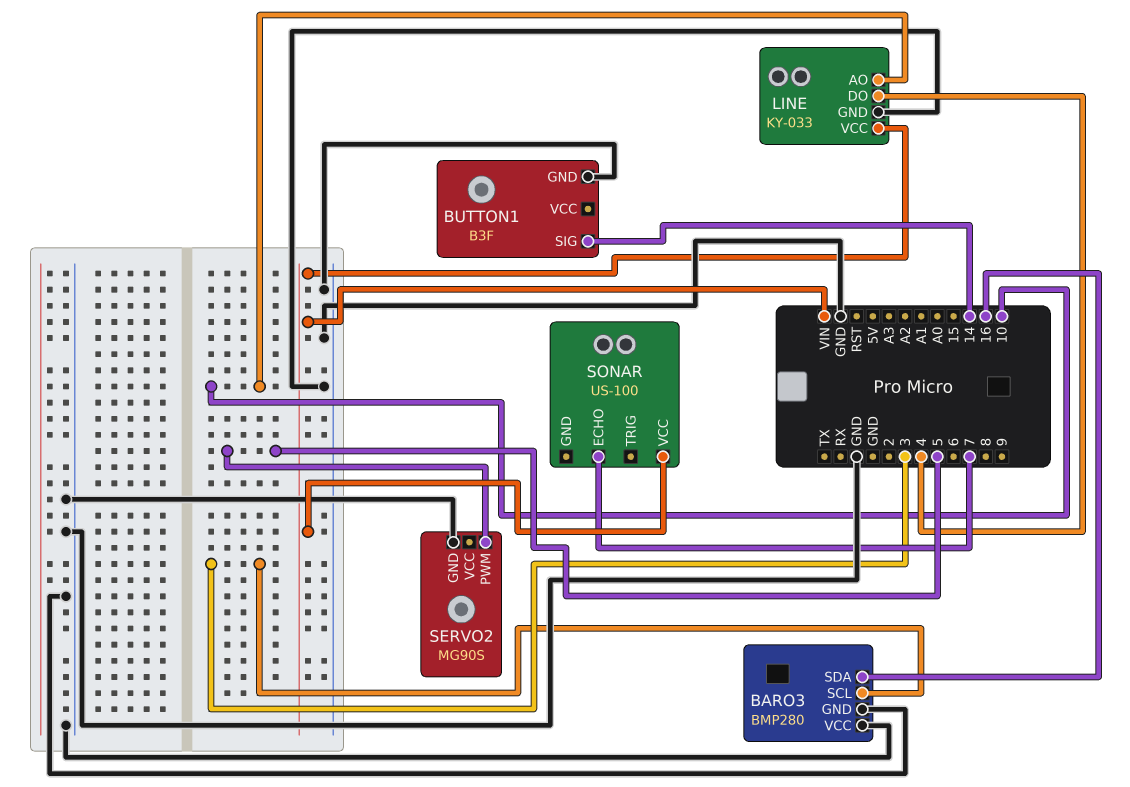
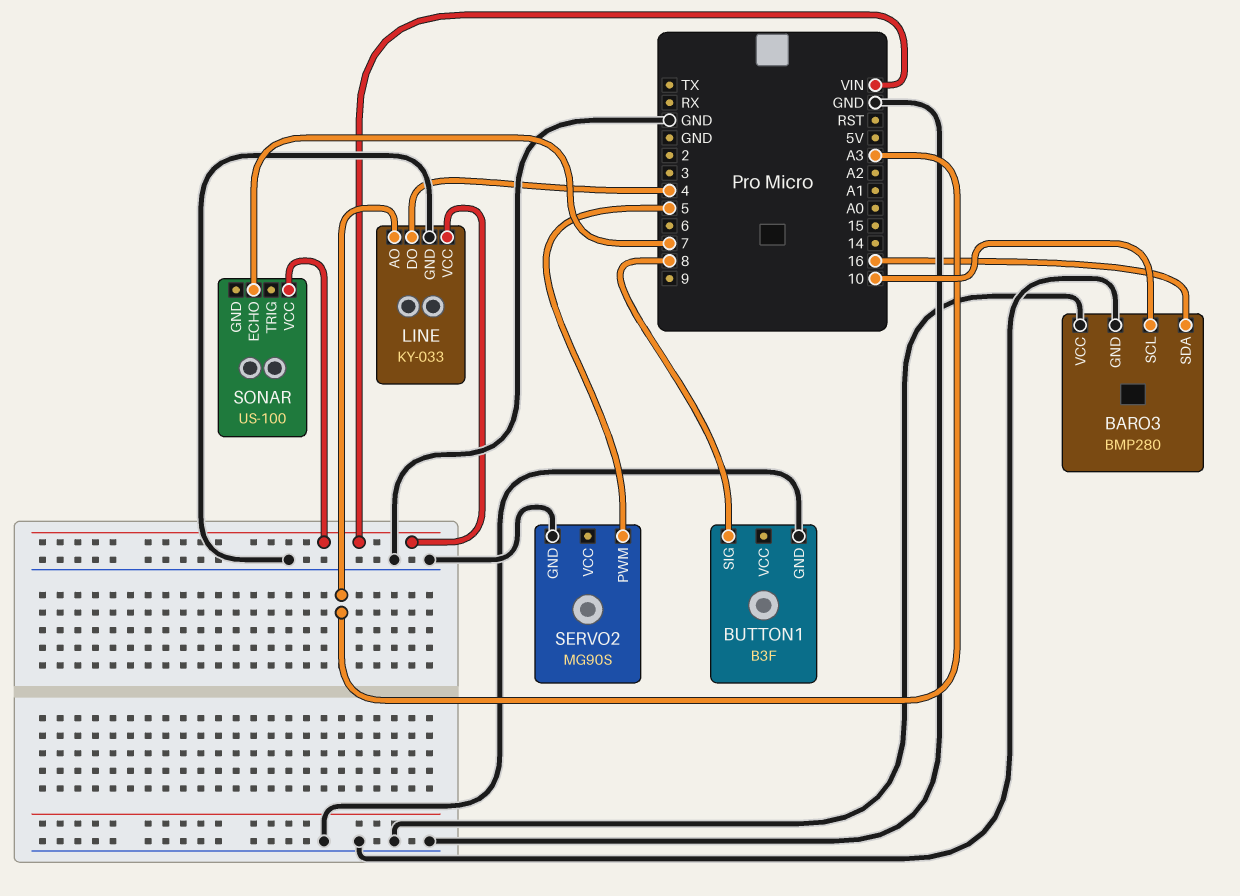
BARO3 pin SCL: 3 -> 10
BUTTON1 pin SIG: 14 -> 8
LINE pin AO: 10 -> A3

